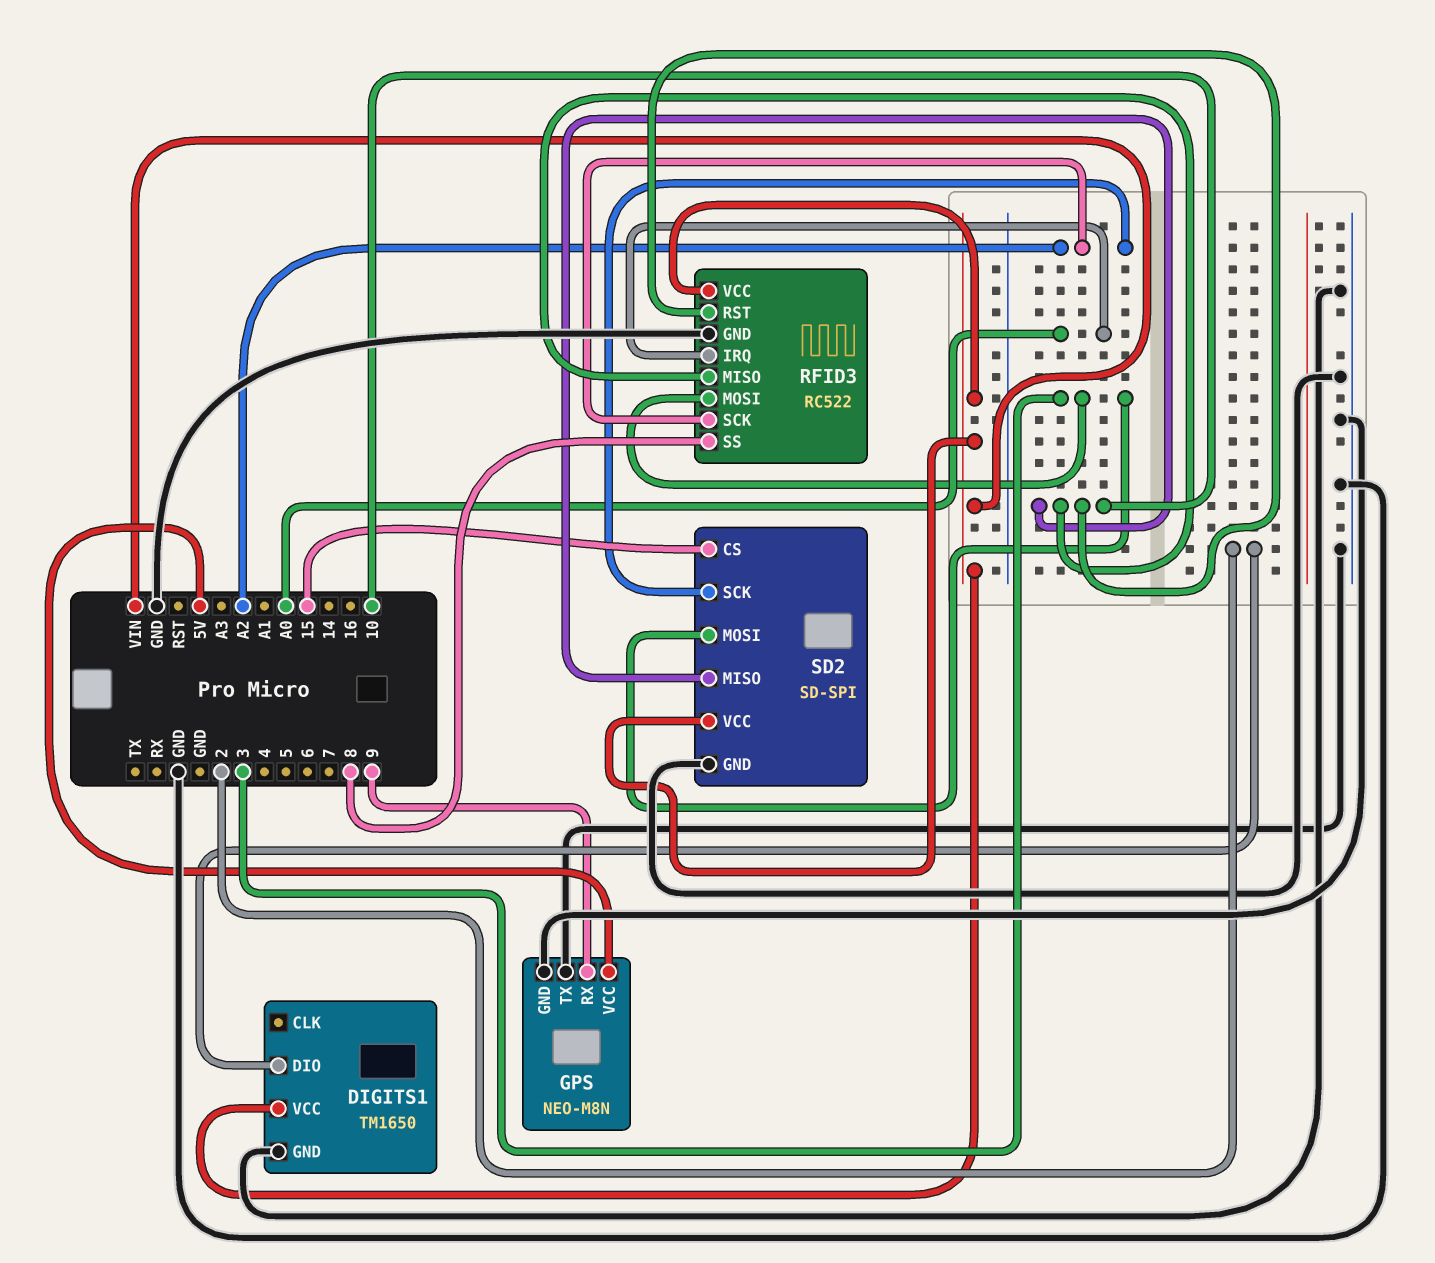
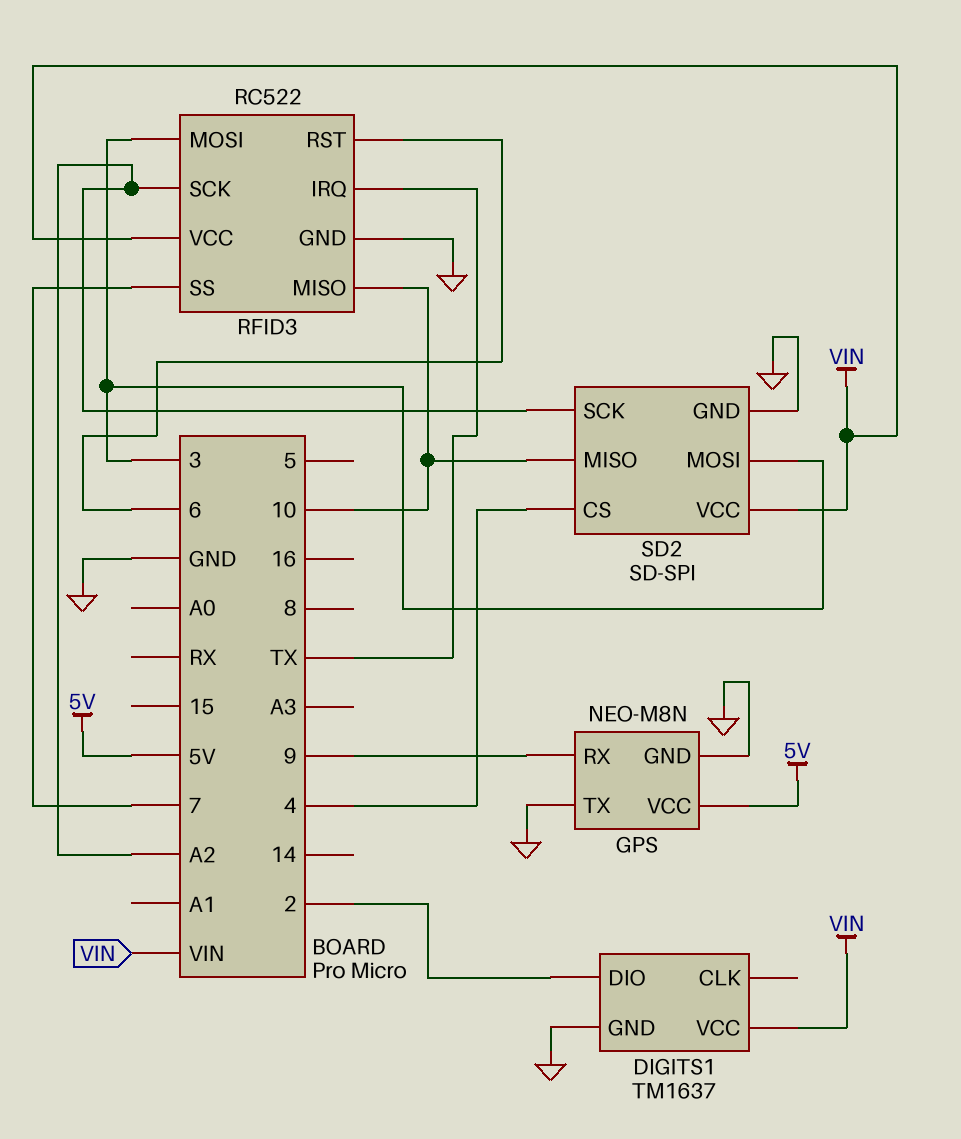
DIGITS1: TM1650 -> TM1637
RFID3 pin IRQ: A0 -> TX
RFID3 pin RST: 10 -> 6
RFID3 pin SS: 8 -> 7
SD2 pin CS: 15 -> 4

